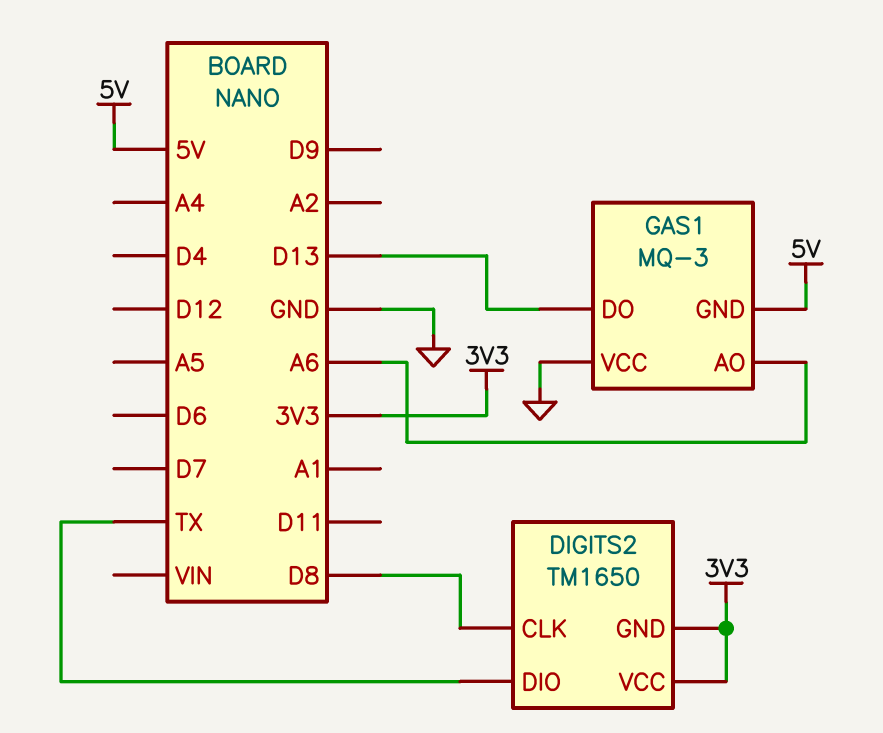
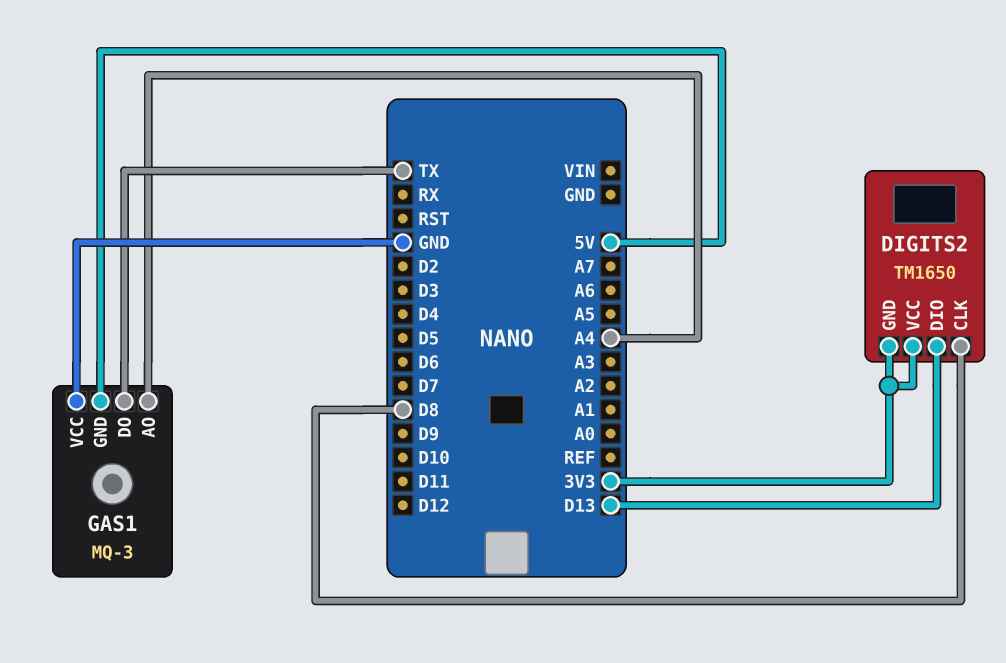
DIGITS2 pin DIO: TX -> D13
GAS1 pin AO: A6 -> A4
GAS1 pin DO: D13 -> TX

